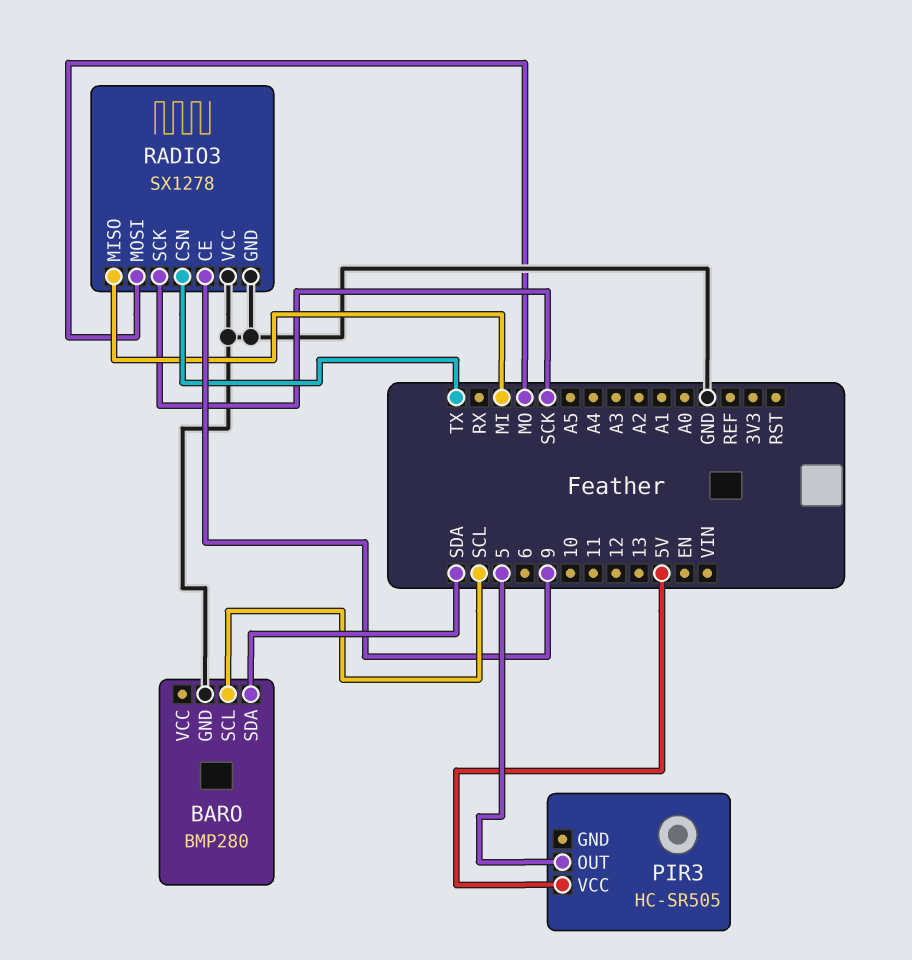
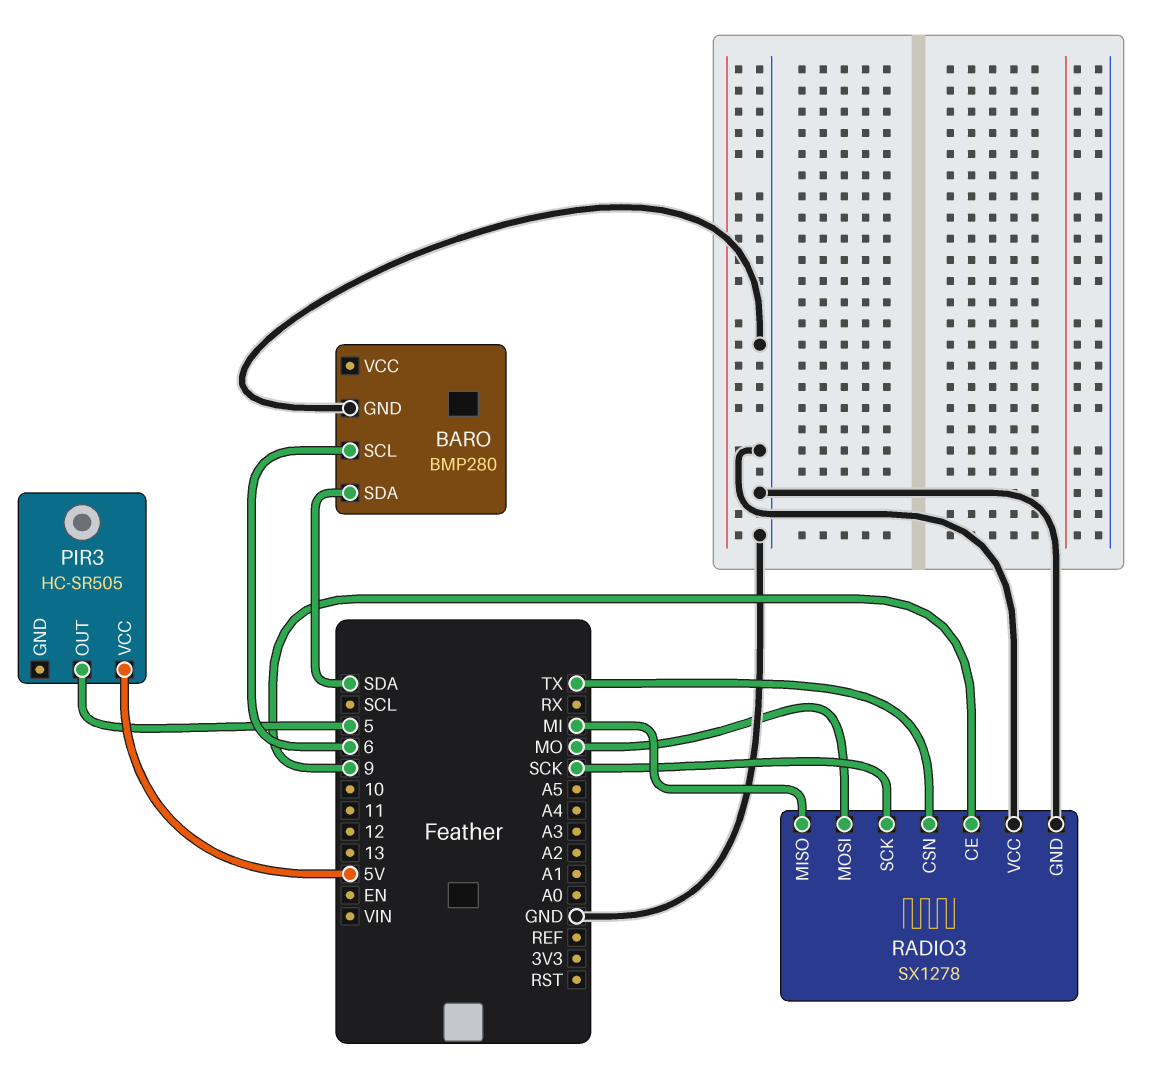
BARO pin SCL: SCL -> 6

